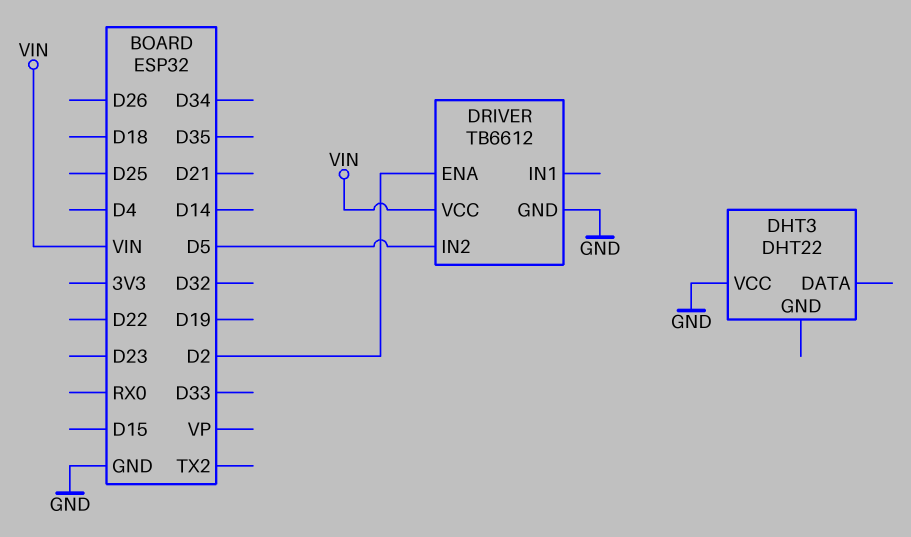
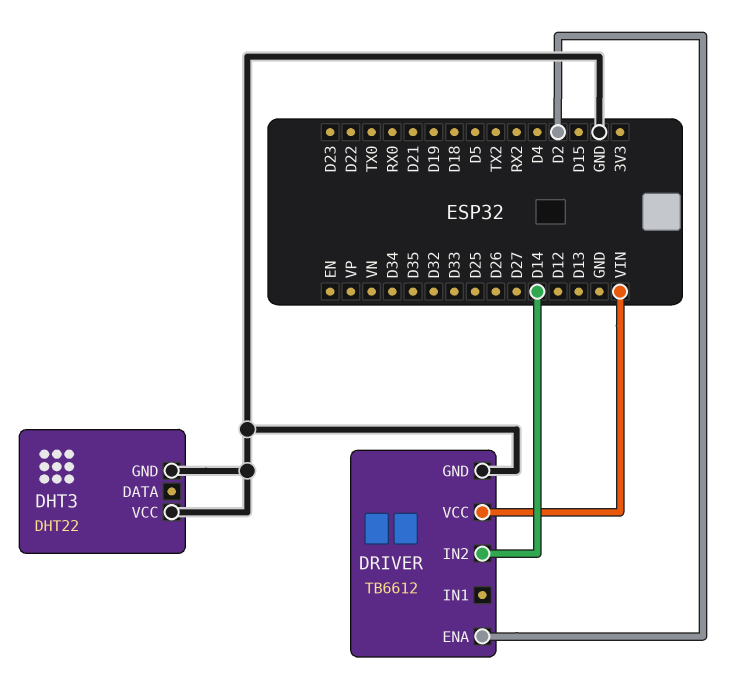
DHT3 pin GND: none -> GND
DRIVER pin IN2: D5 -> D14

